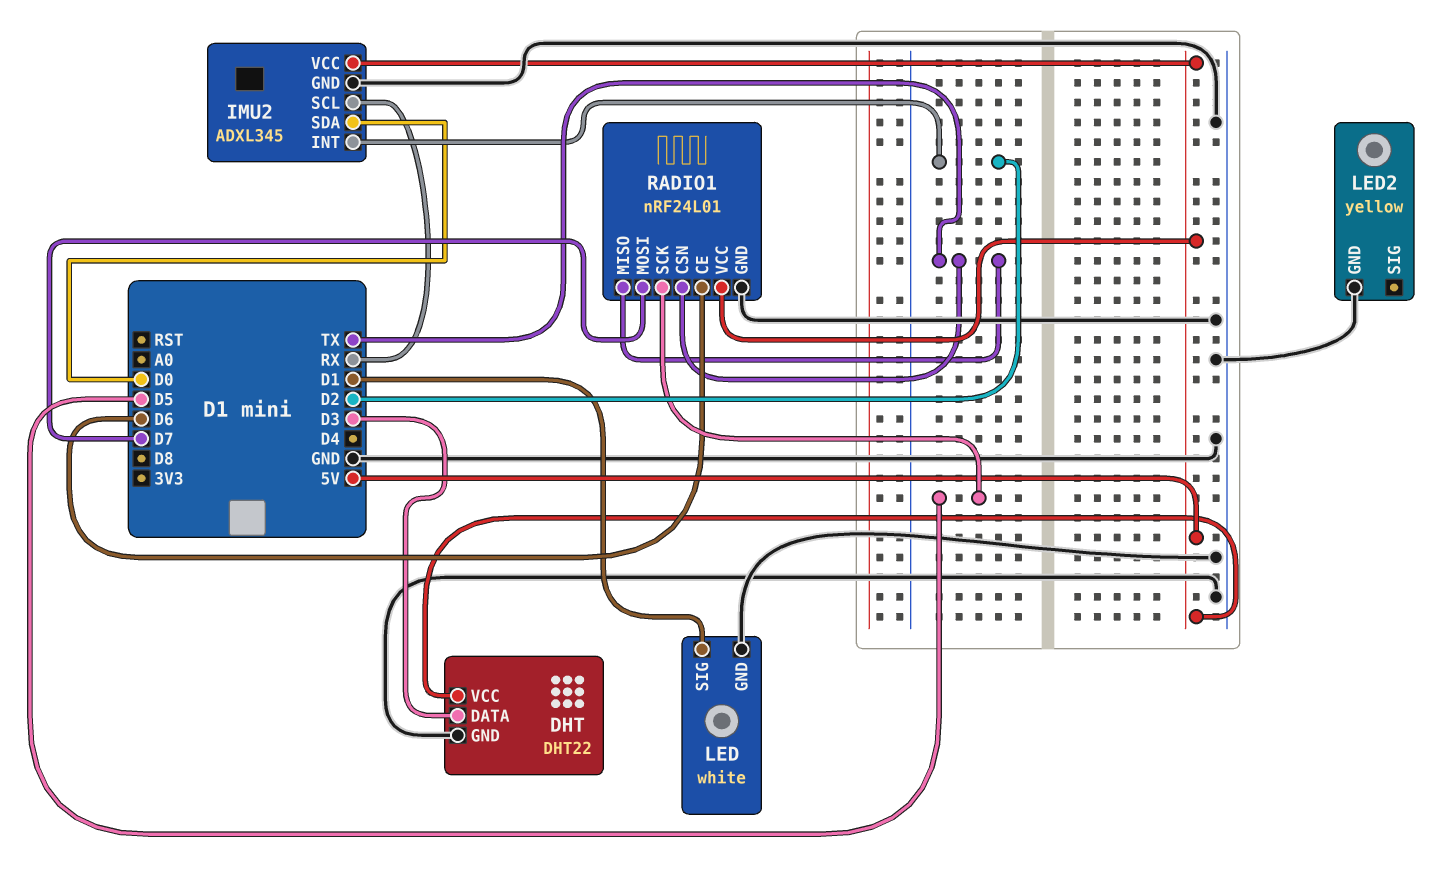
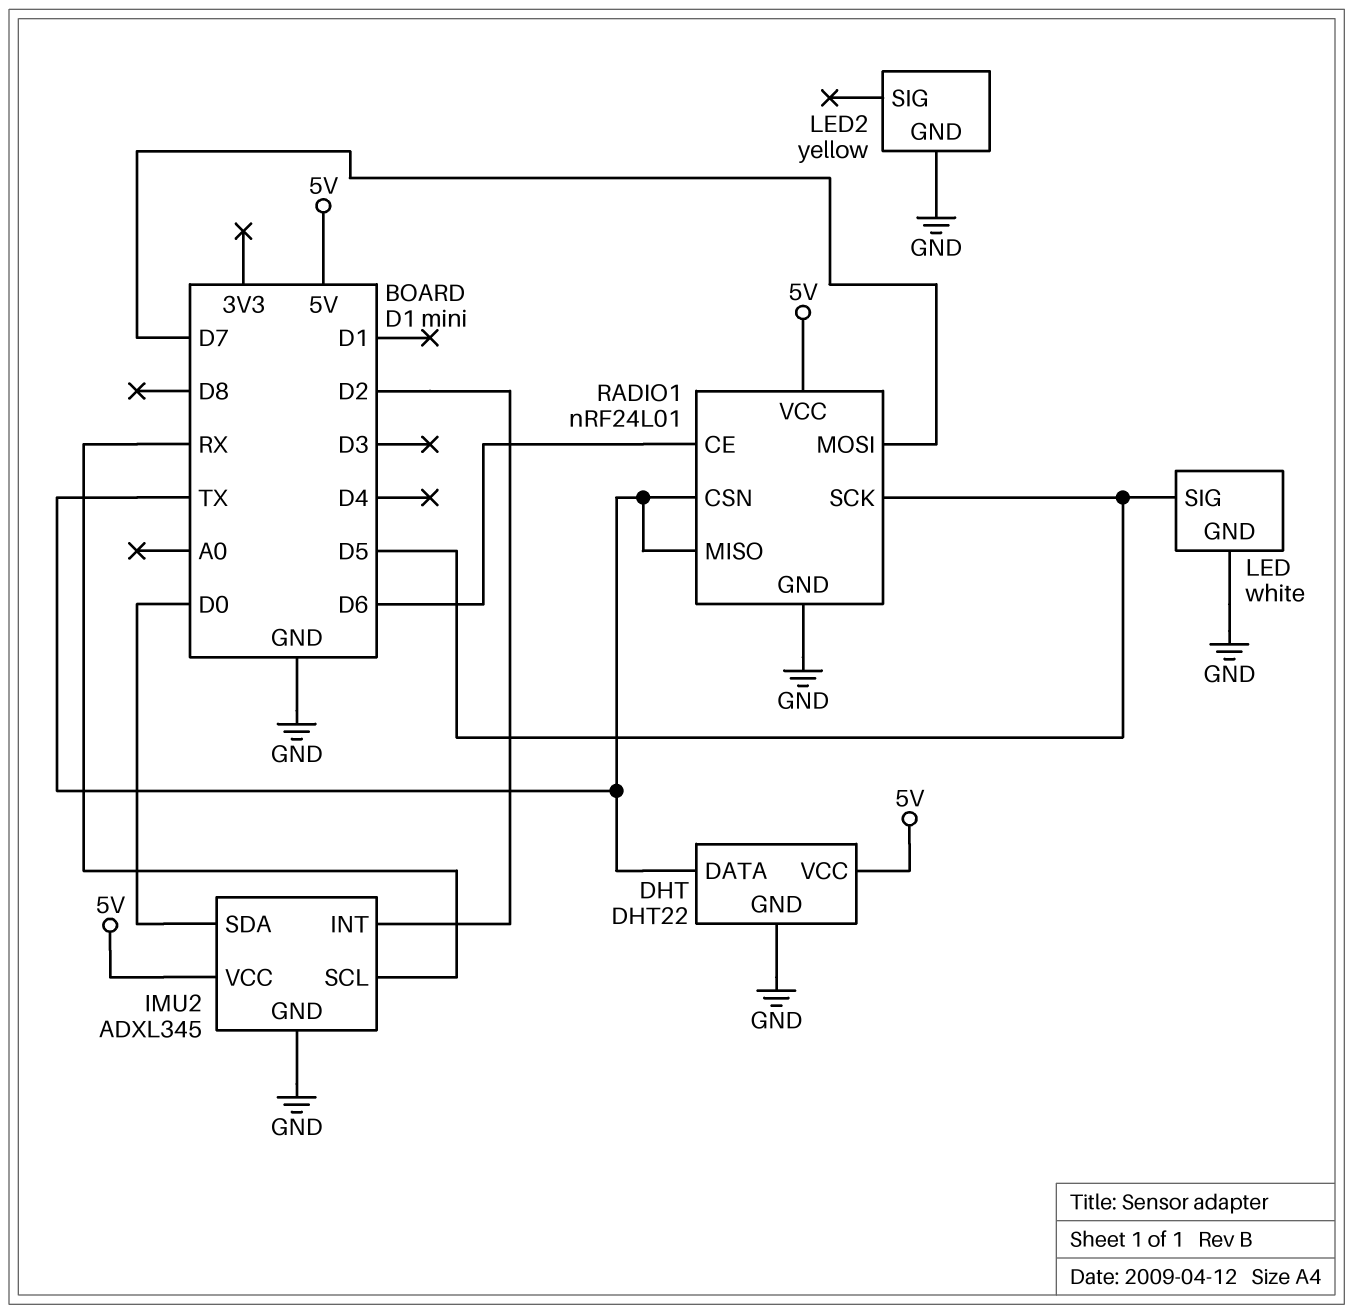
DHT pin DATA: D3 -> TX
LED pin SIG: D1 -> D5

